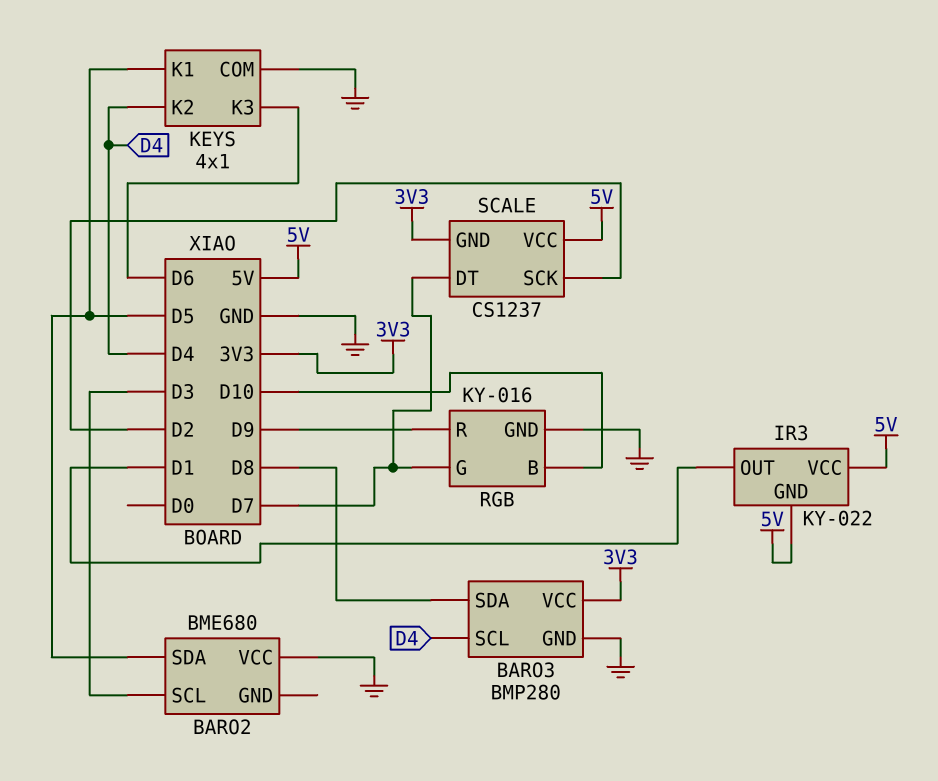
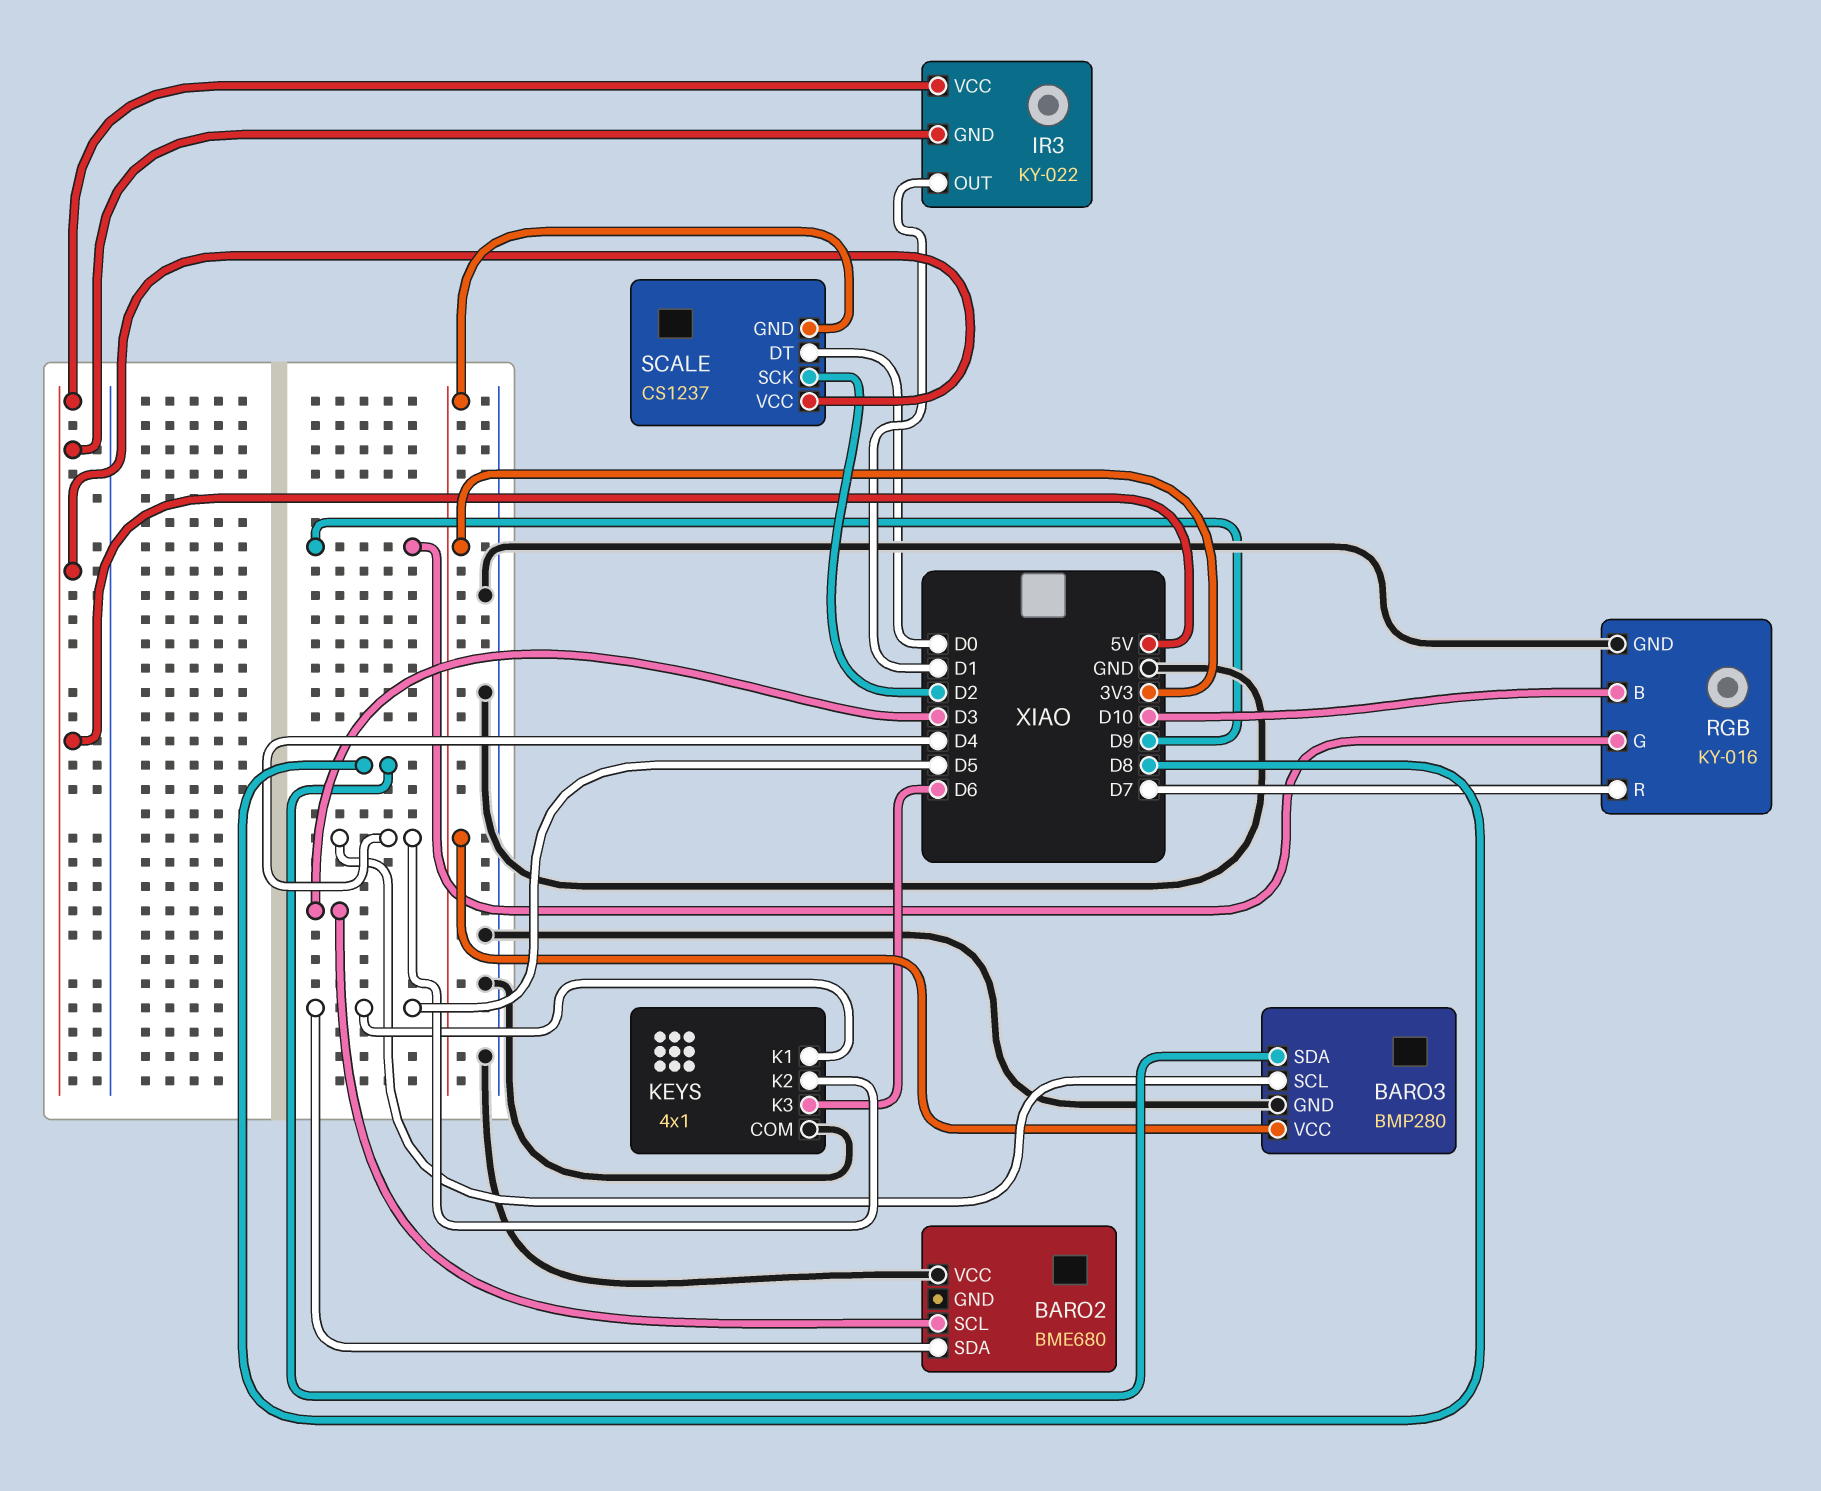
RGB pin G: D7 -> D9
RGB pin R: D9 -> D7
SCALE pin DT: D7 -> D0

